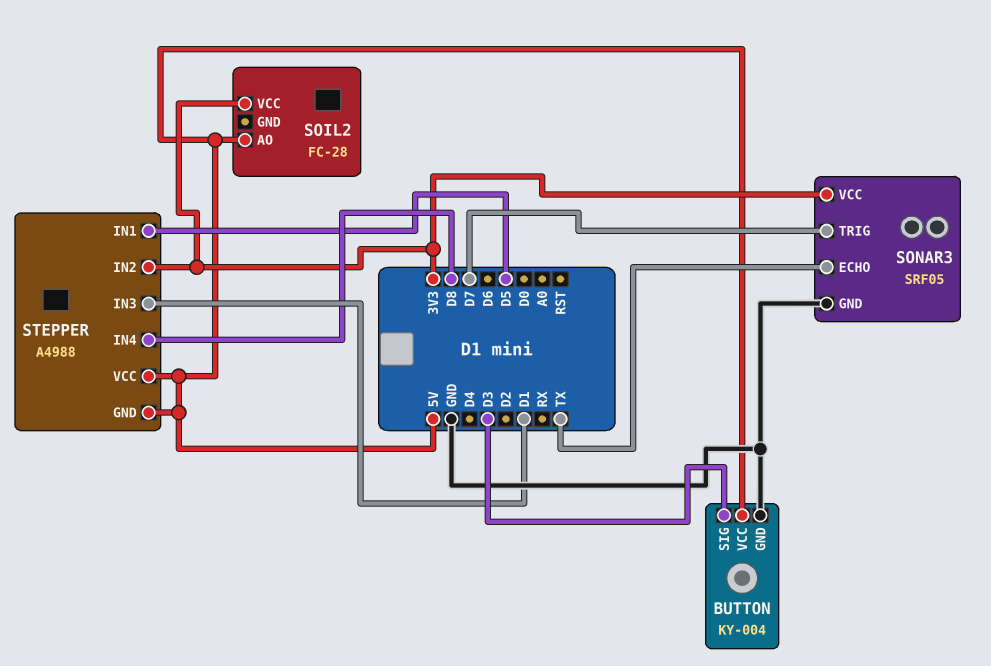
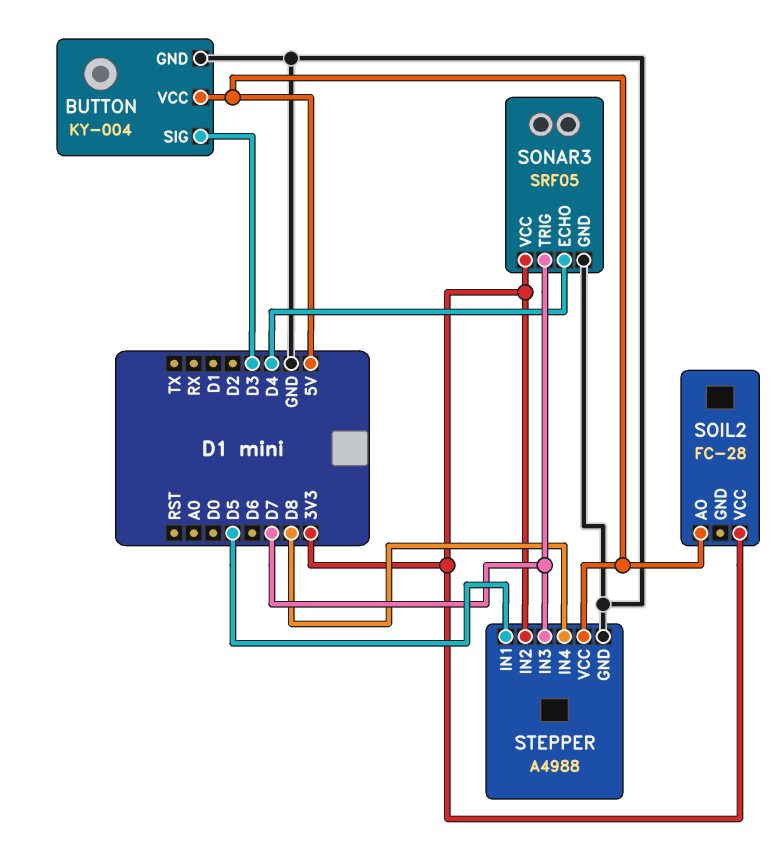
SONAR3 pin ECHO: TX -> D4
STEPPER pin GND: 5V -> GND
STEPPER pin IN3: D1 -> D7

